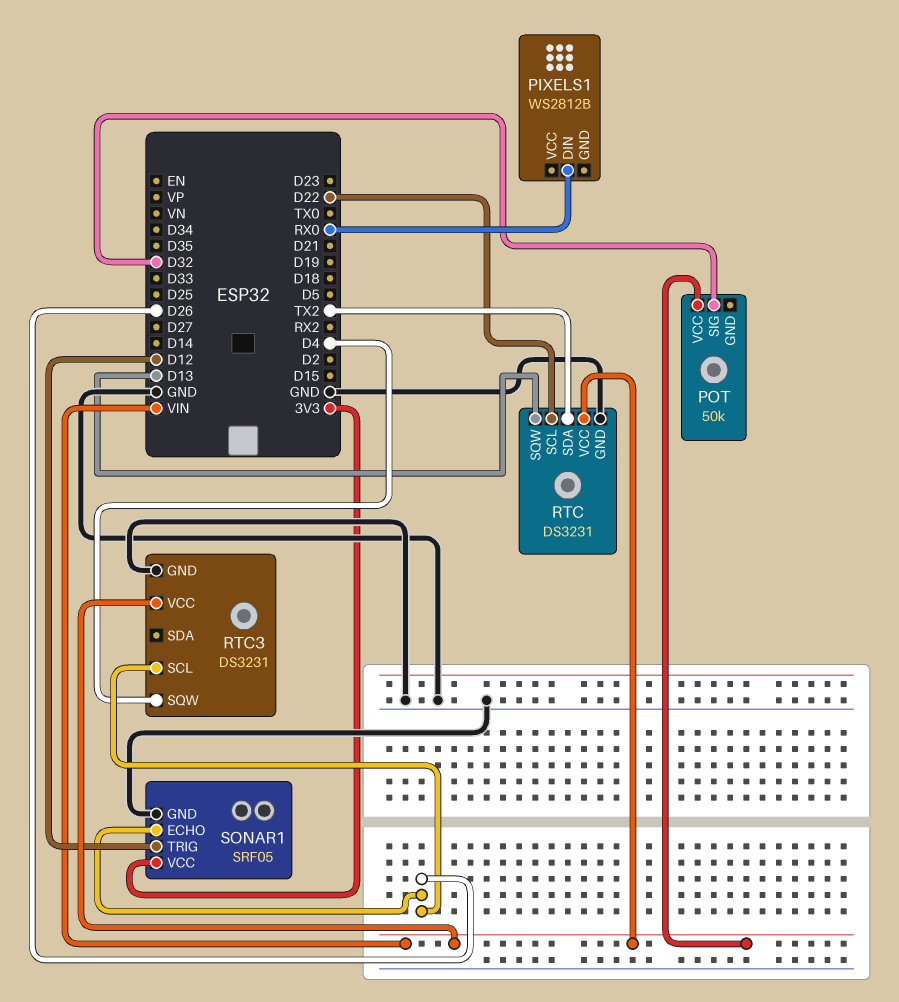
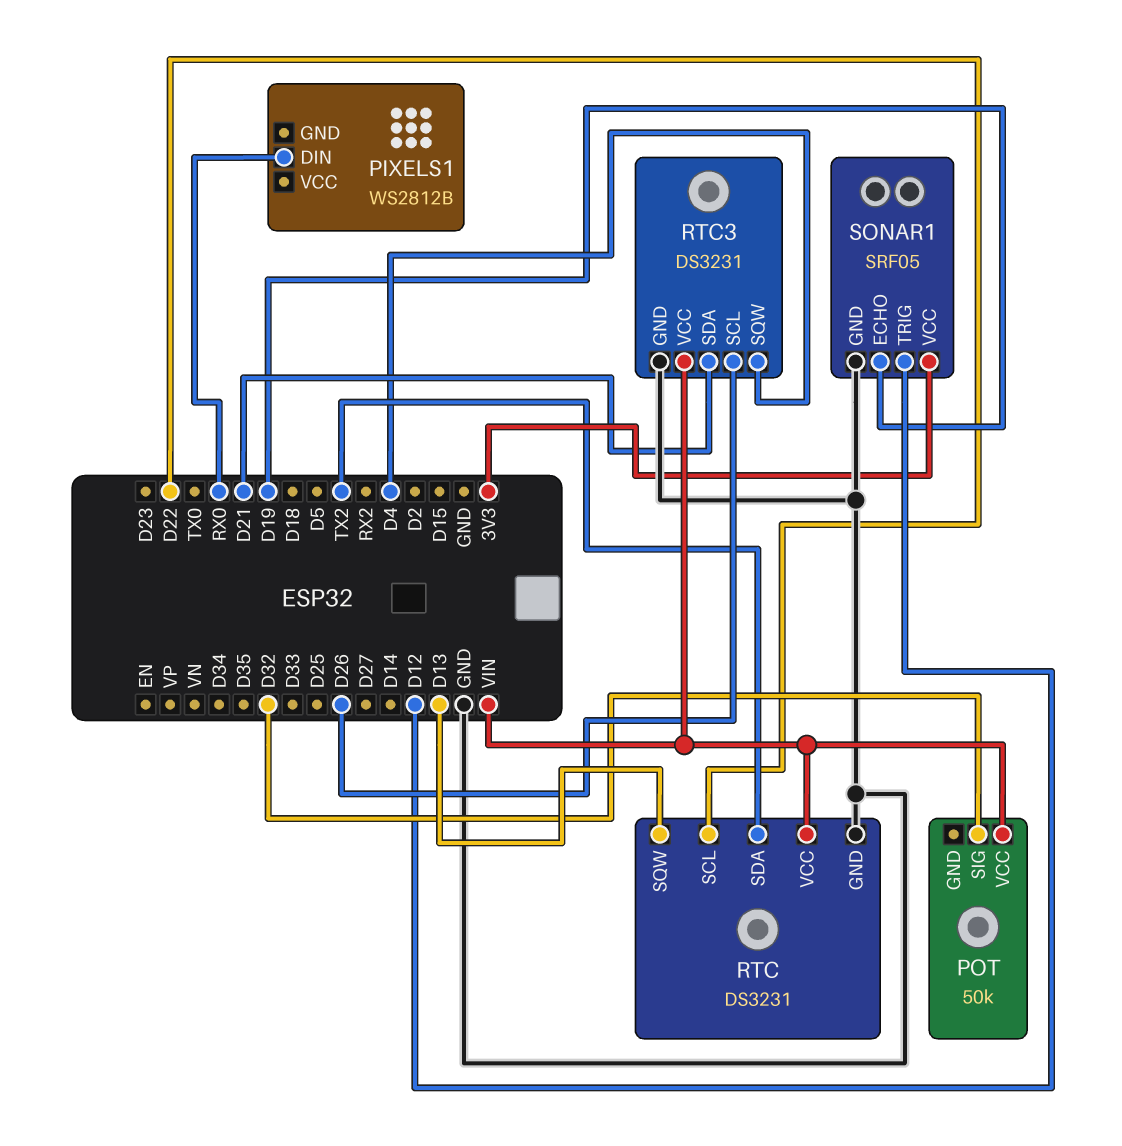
RTC3 pin SDA: none -> D21
SONAR1 pin ECHO: D26 -> D19

